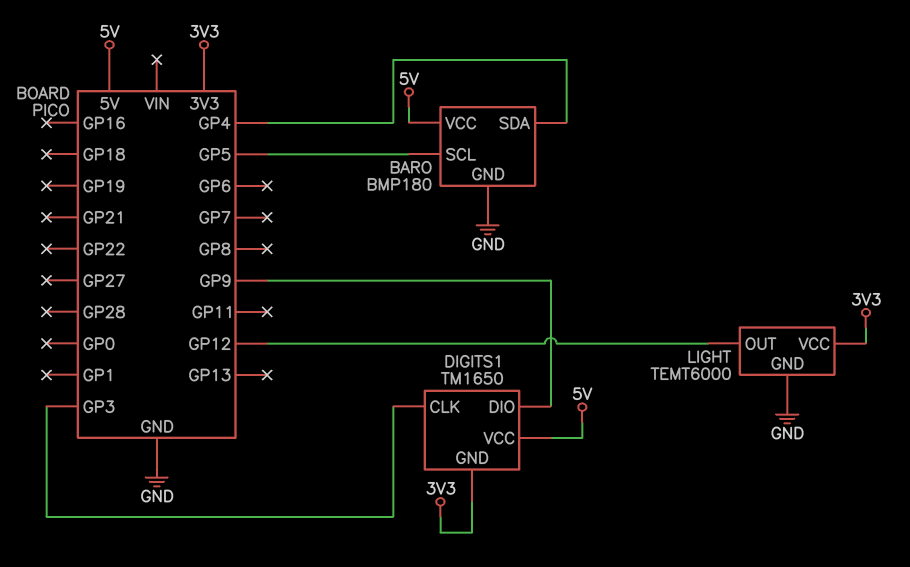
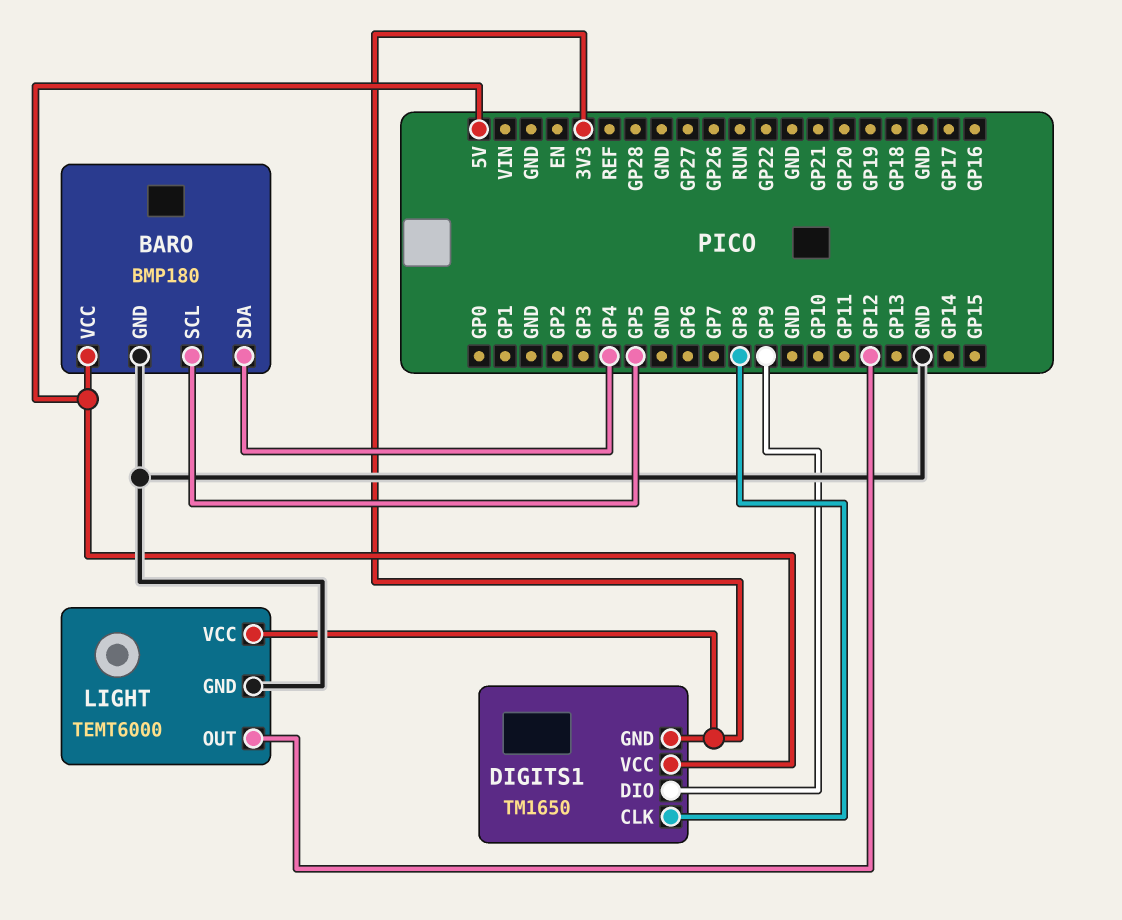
DIGITS1 pin CLK: GP3 -> GP8

